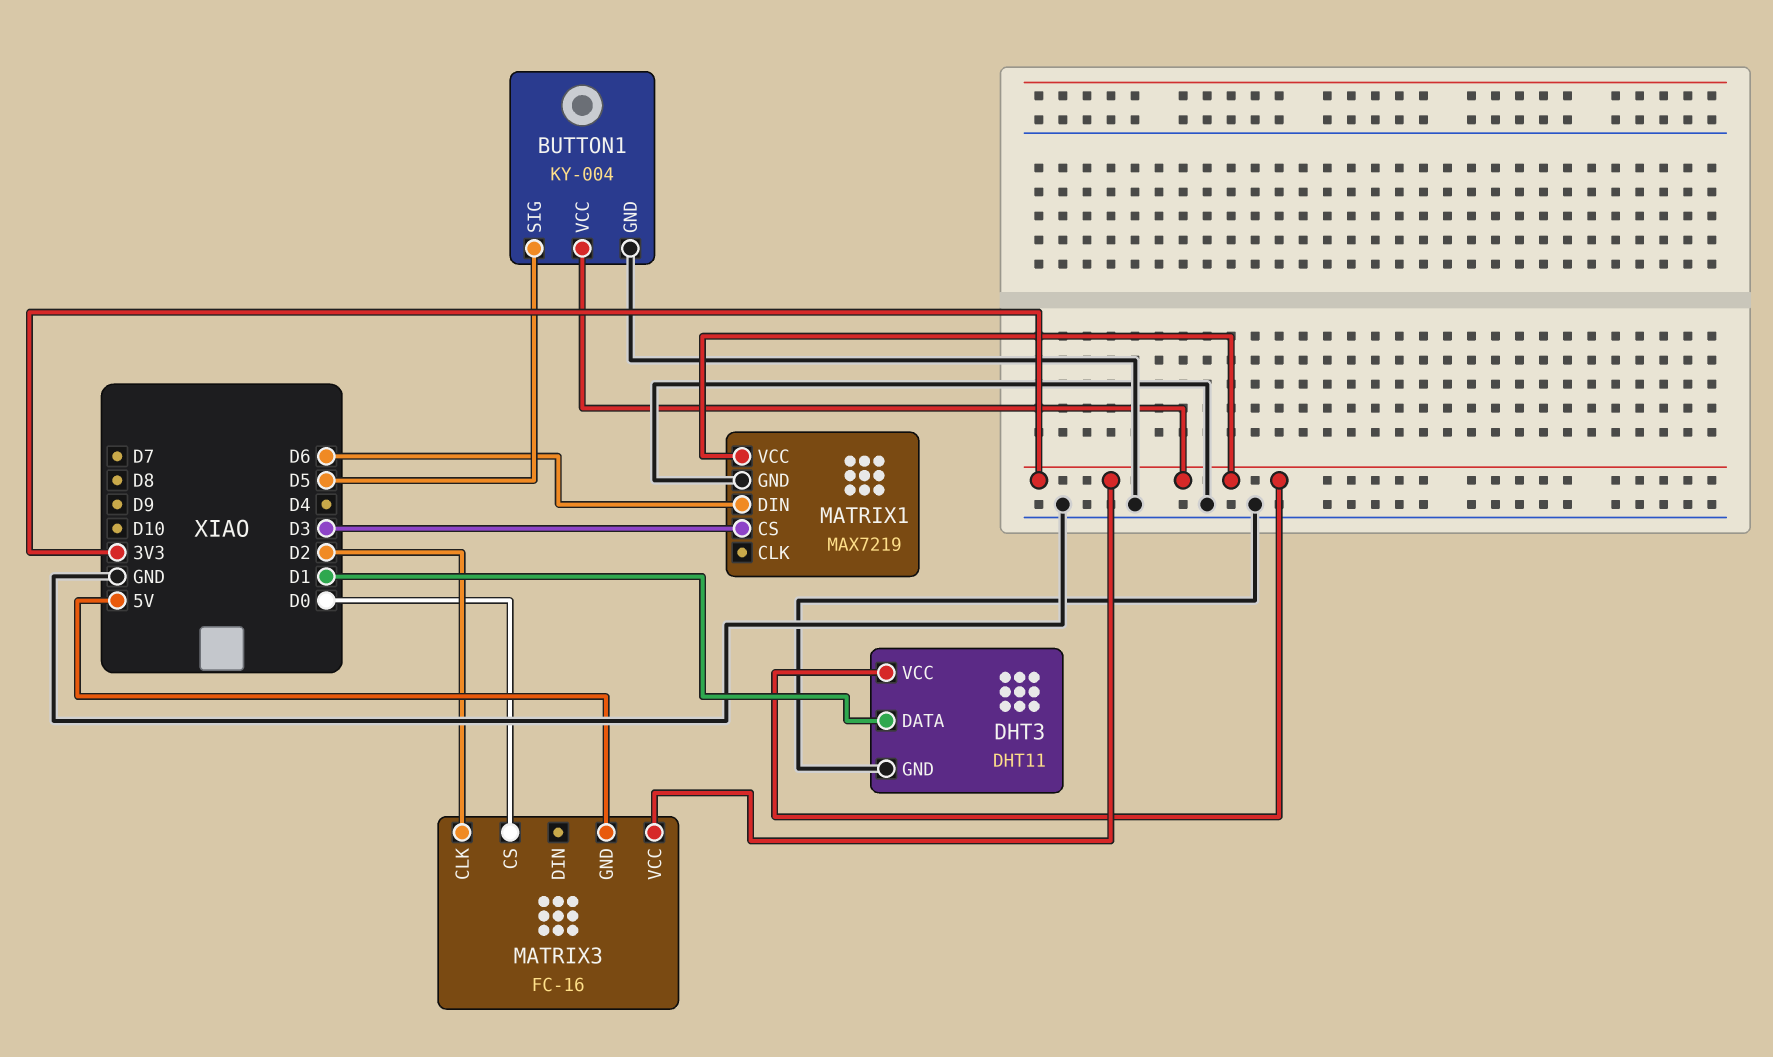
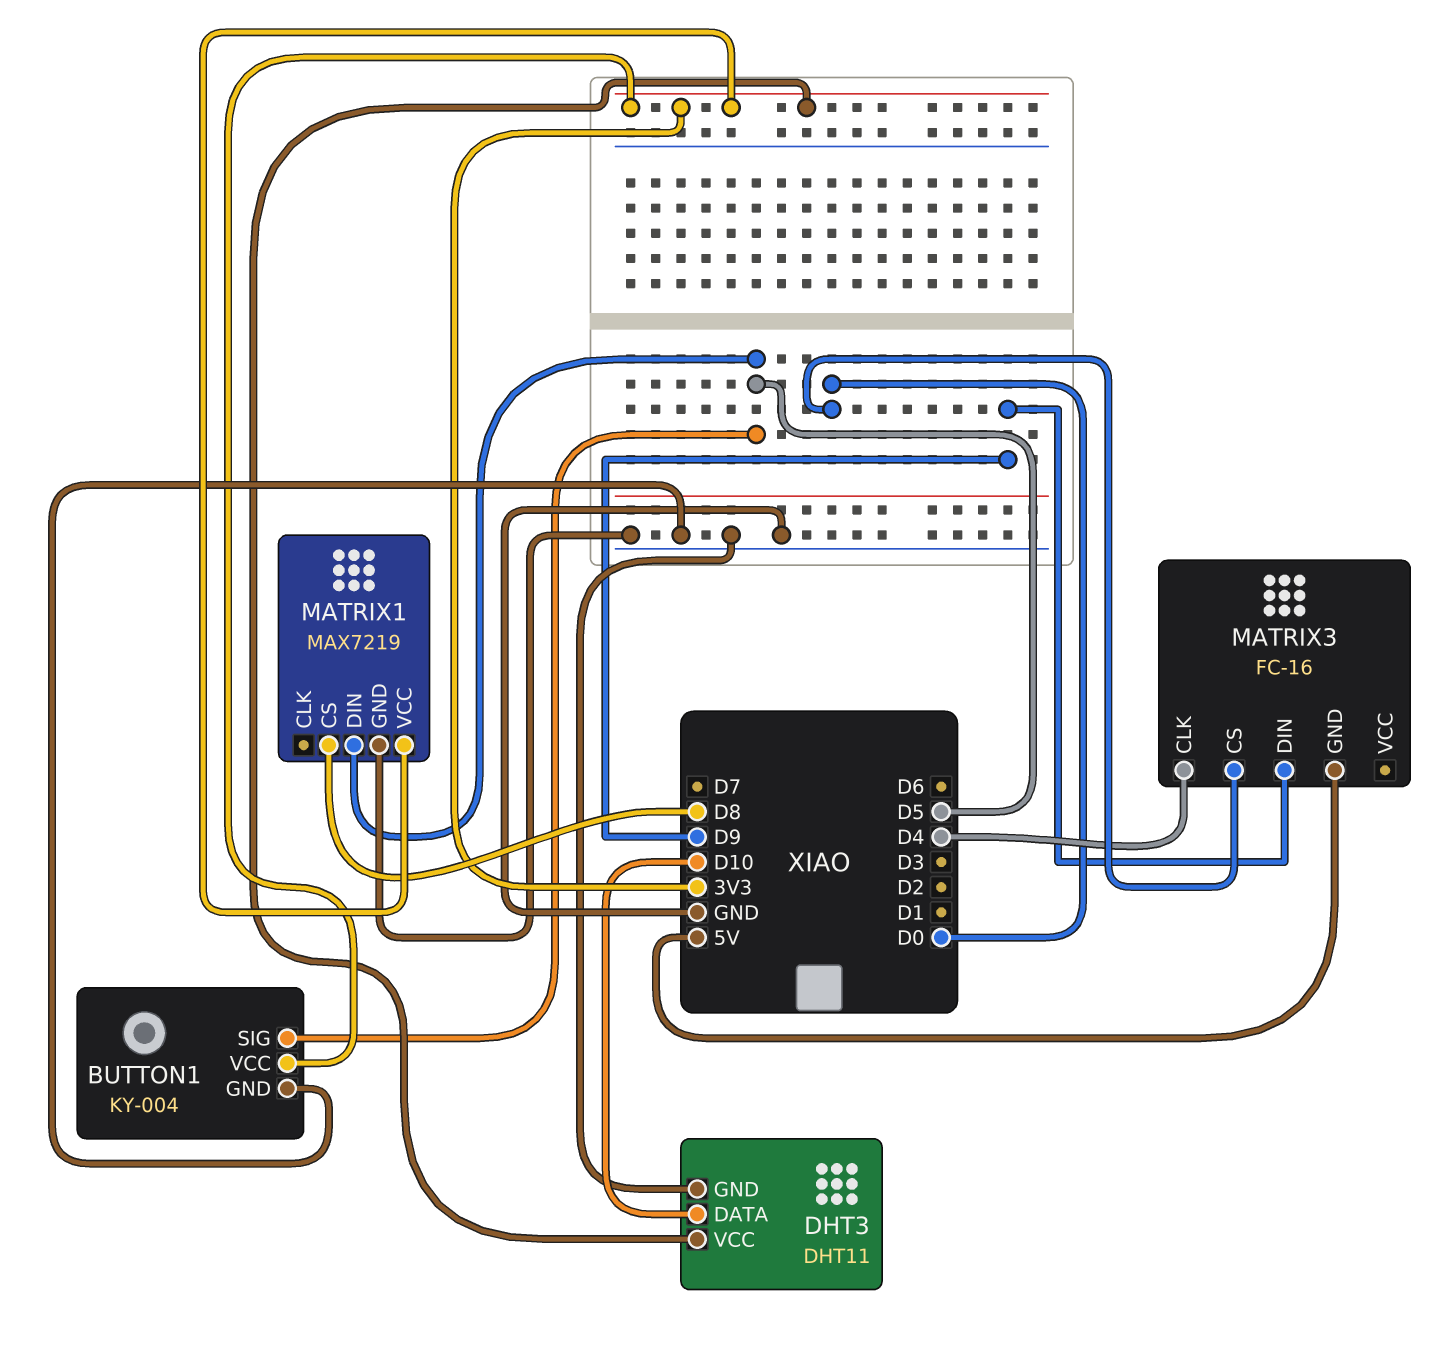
DHT3 pin DATA: D1 -> D10
MATRIX1 pin CS: D3 -> D8
MATRIX1 pin DIN: D6 -> D5
MATRIX3 pin CLK: D2 -> D4
MATRIX3 pin DIN: none -> D9
MATRIX3 pin VCC: 3V3 -> none

